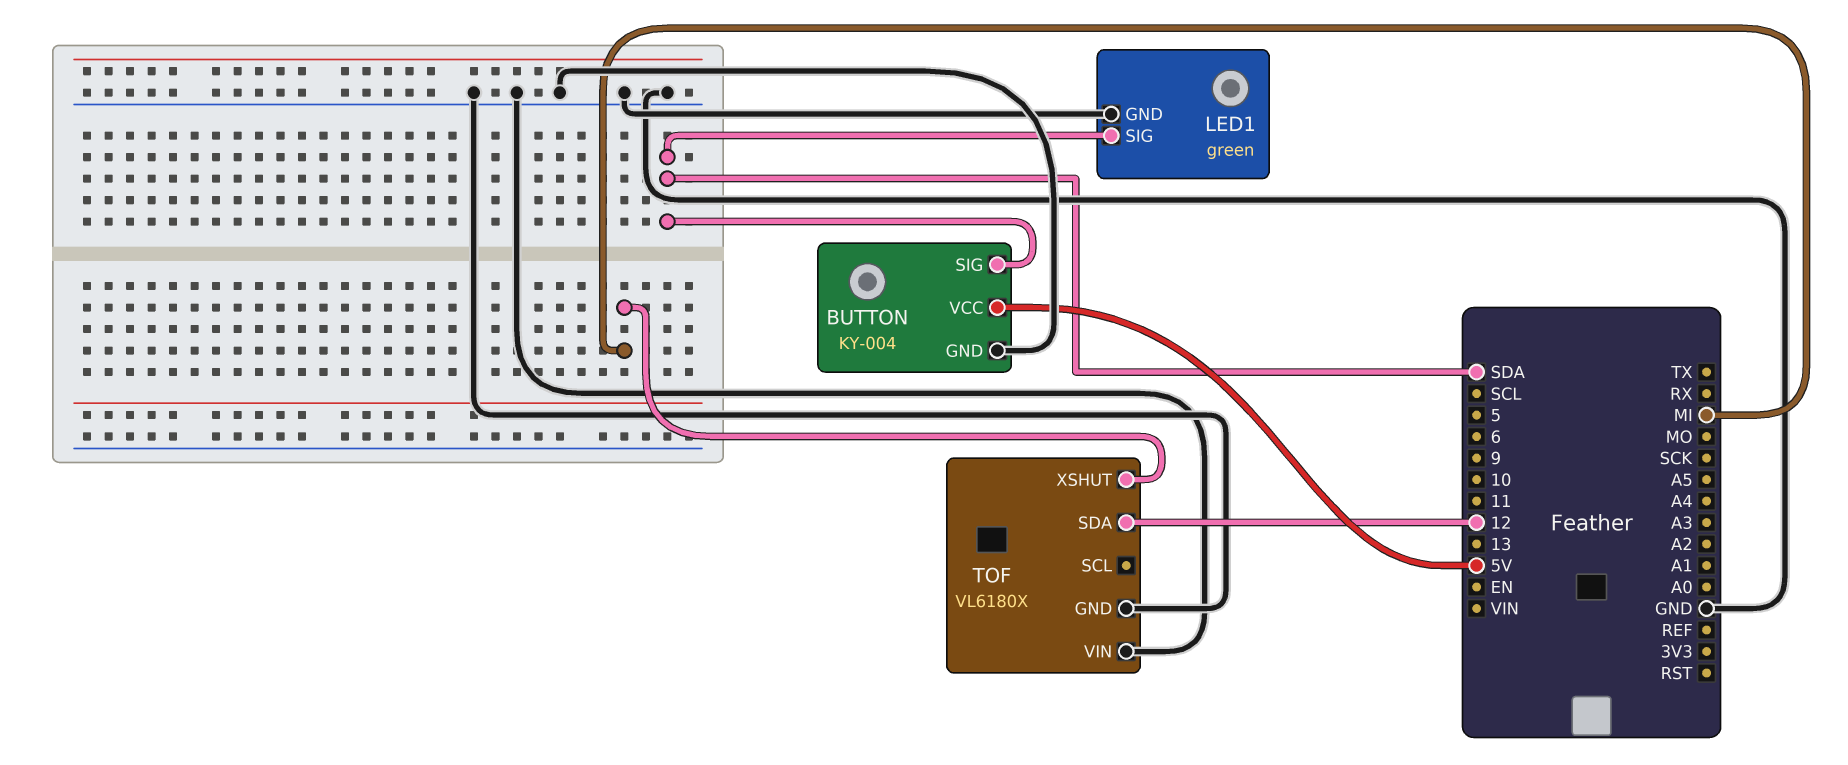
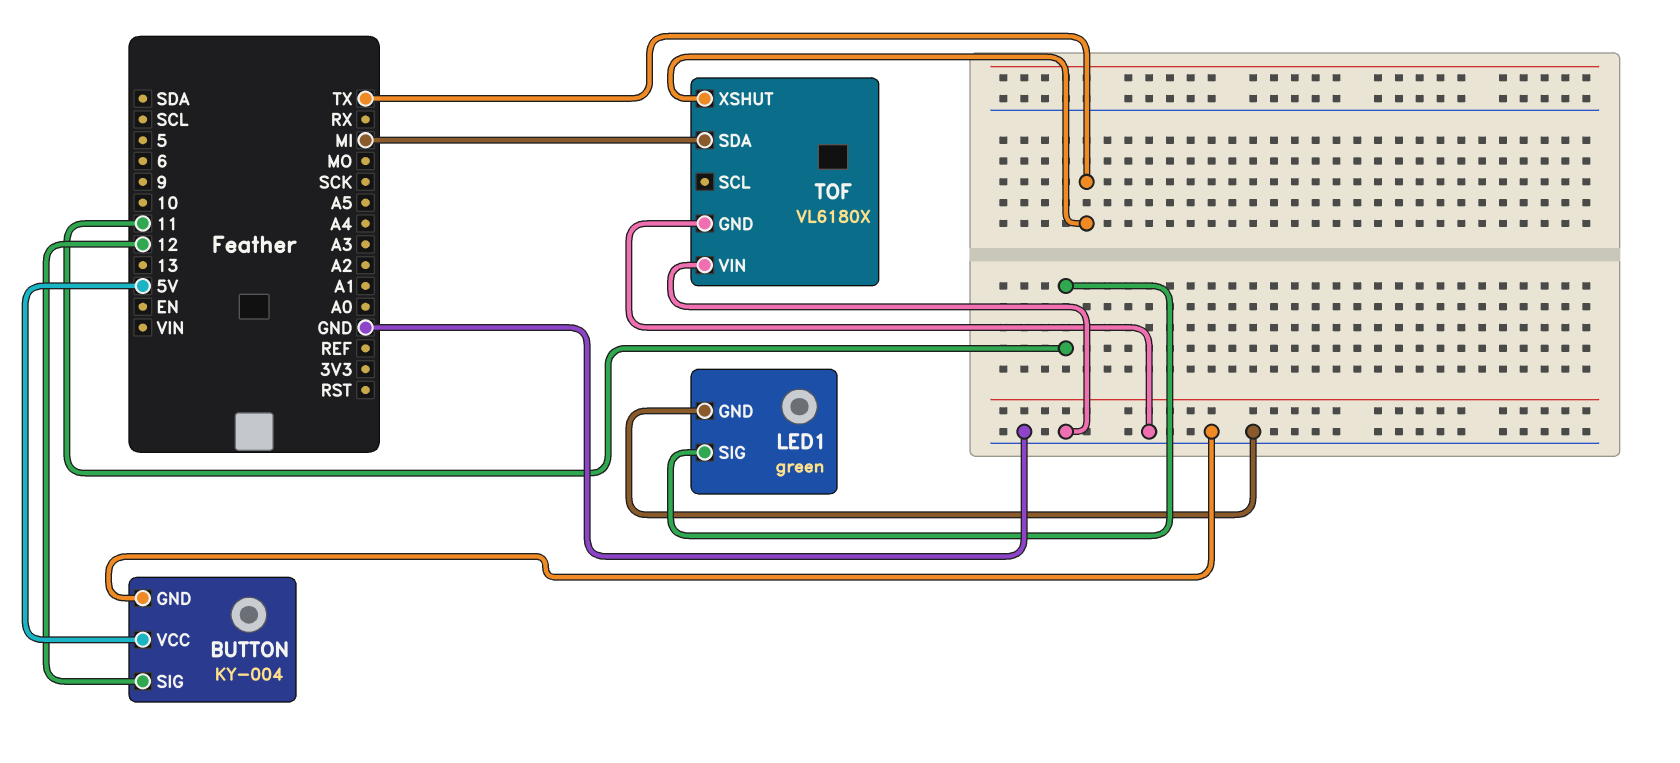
BUTTON pin SIG: SDA -> 12
LED1 pin SIG: SDA -> 11
TOF pin SDA: 12 -> MI
TOF pin XSHUT: MI -> TX

